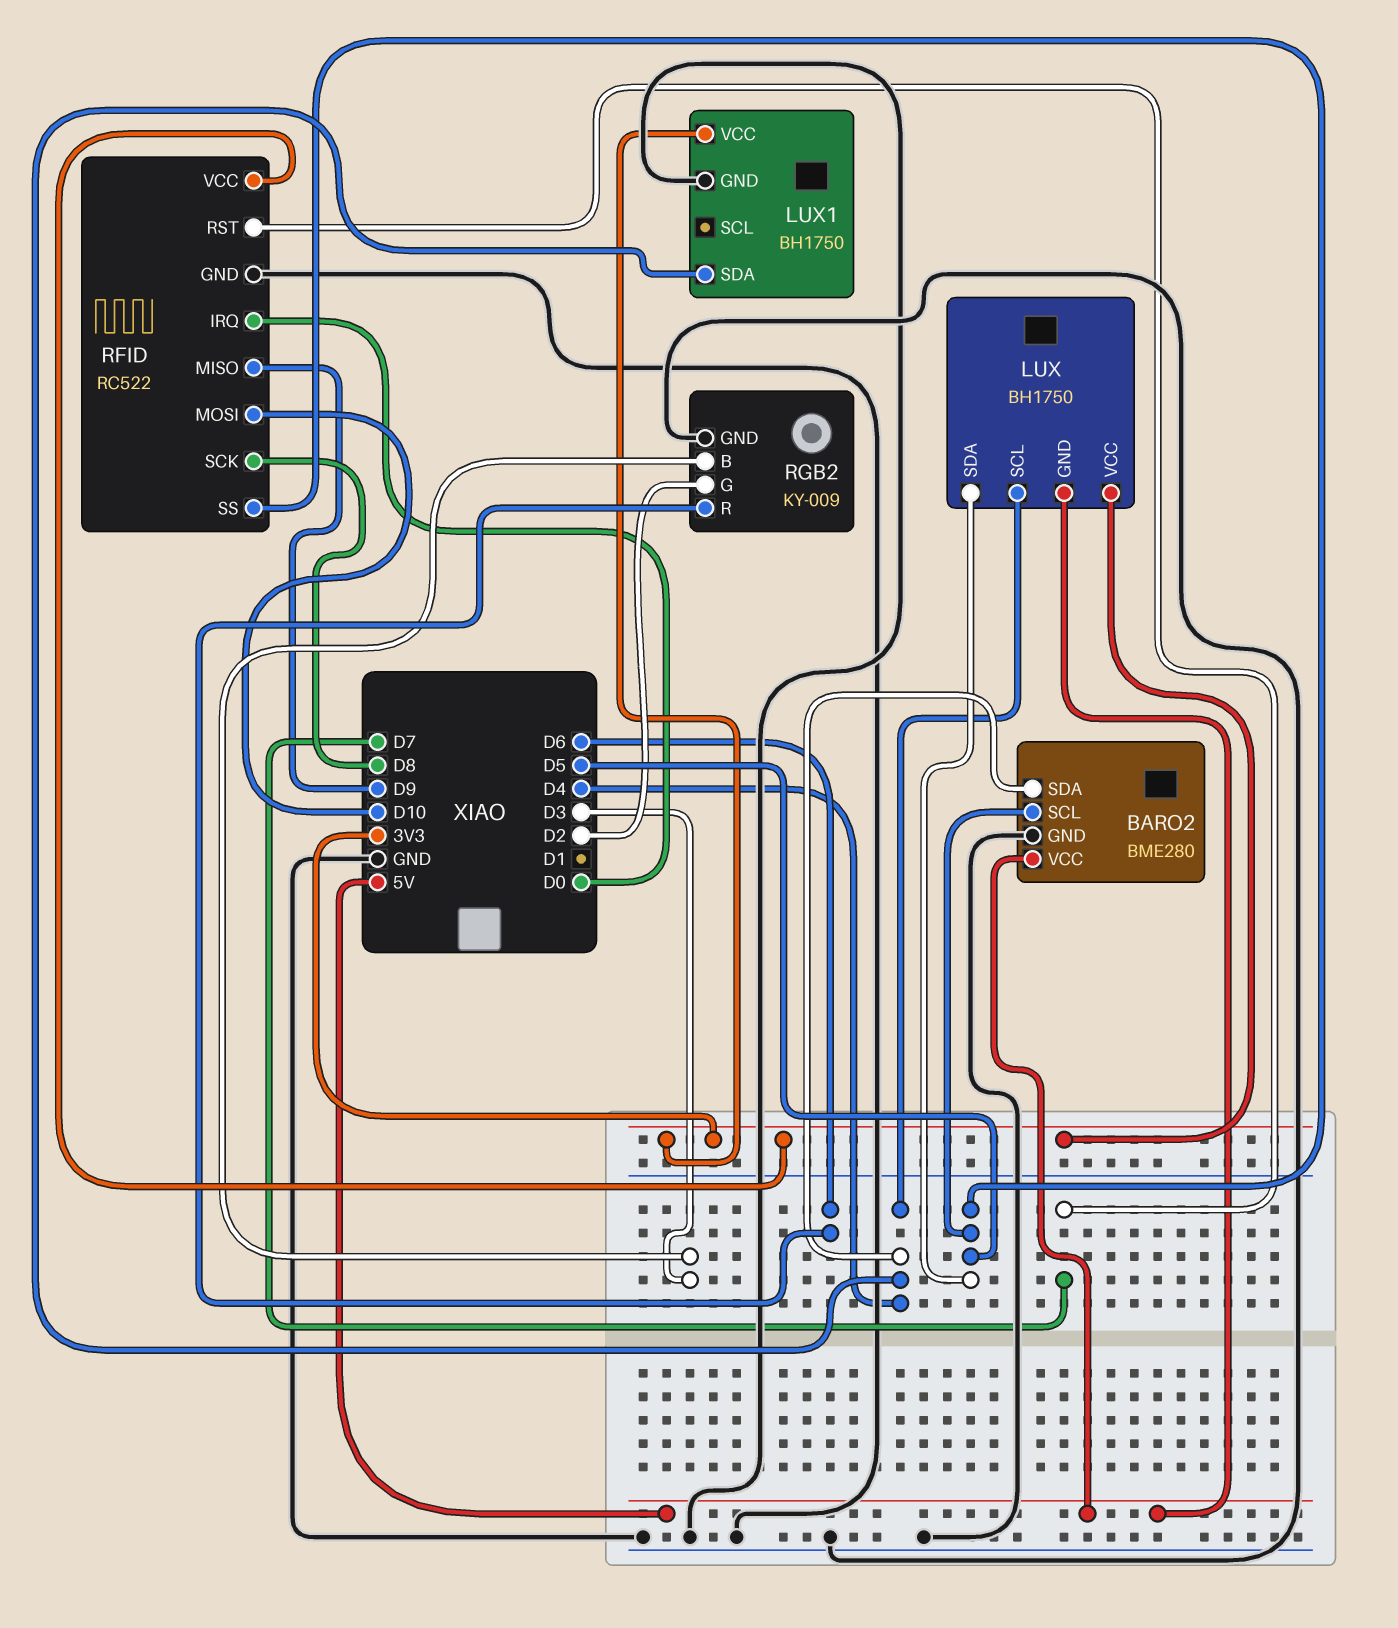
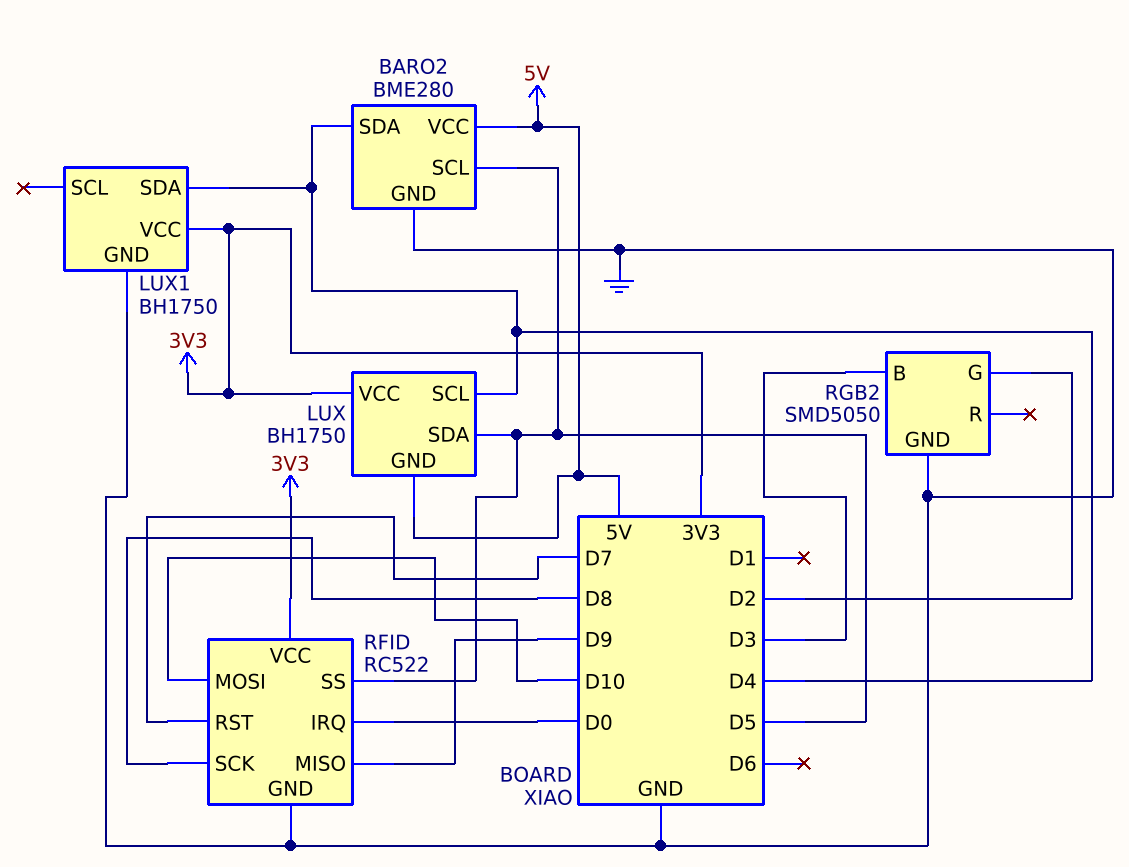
RGB2: KY-009 -> SMD5050
RGB2 pin R: D6 -> none

